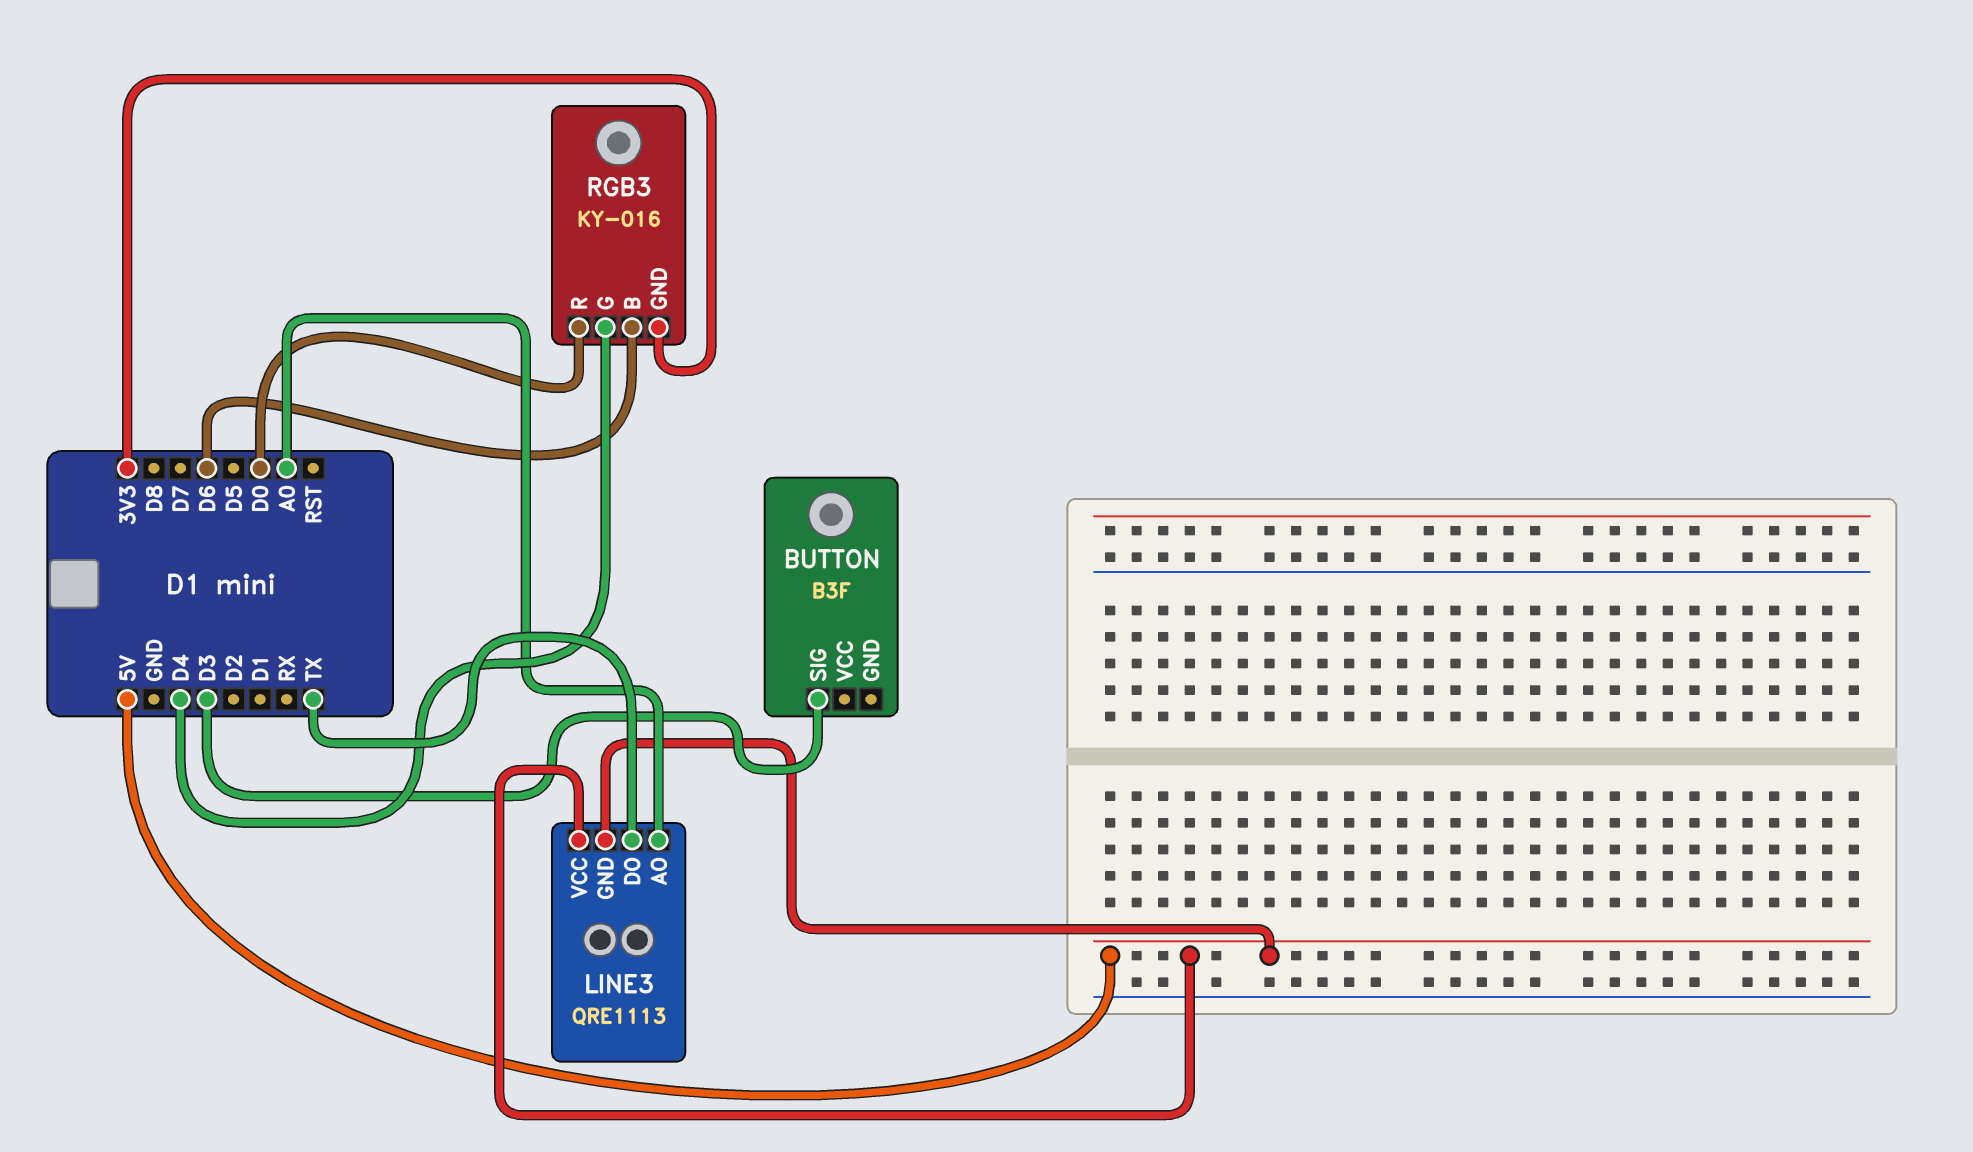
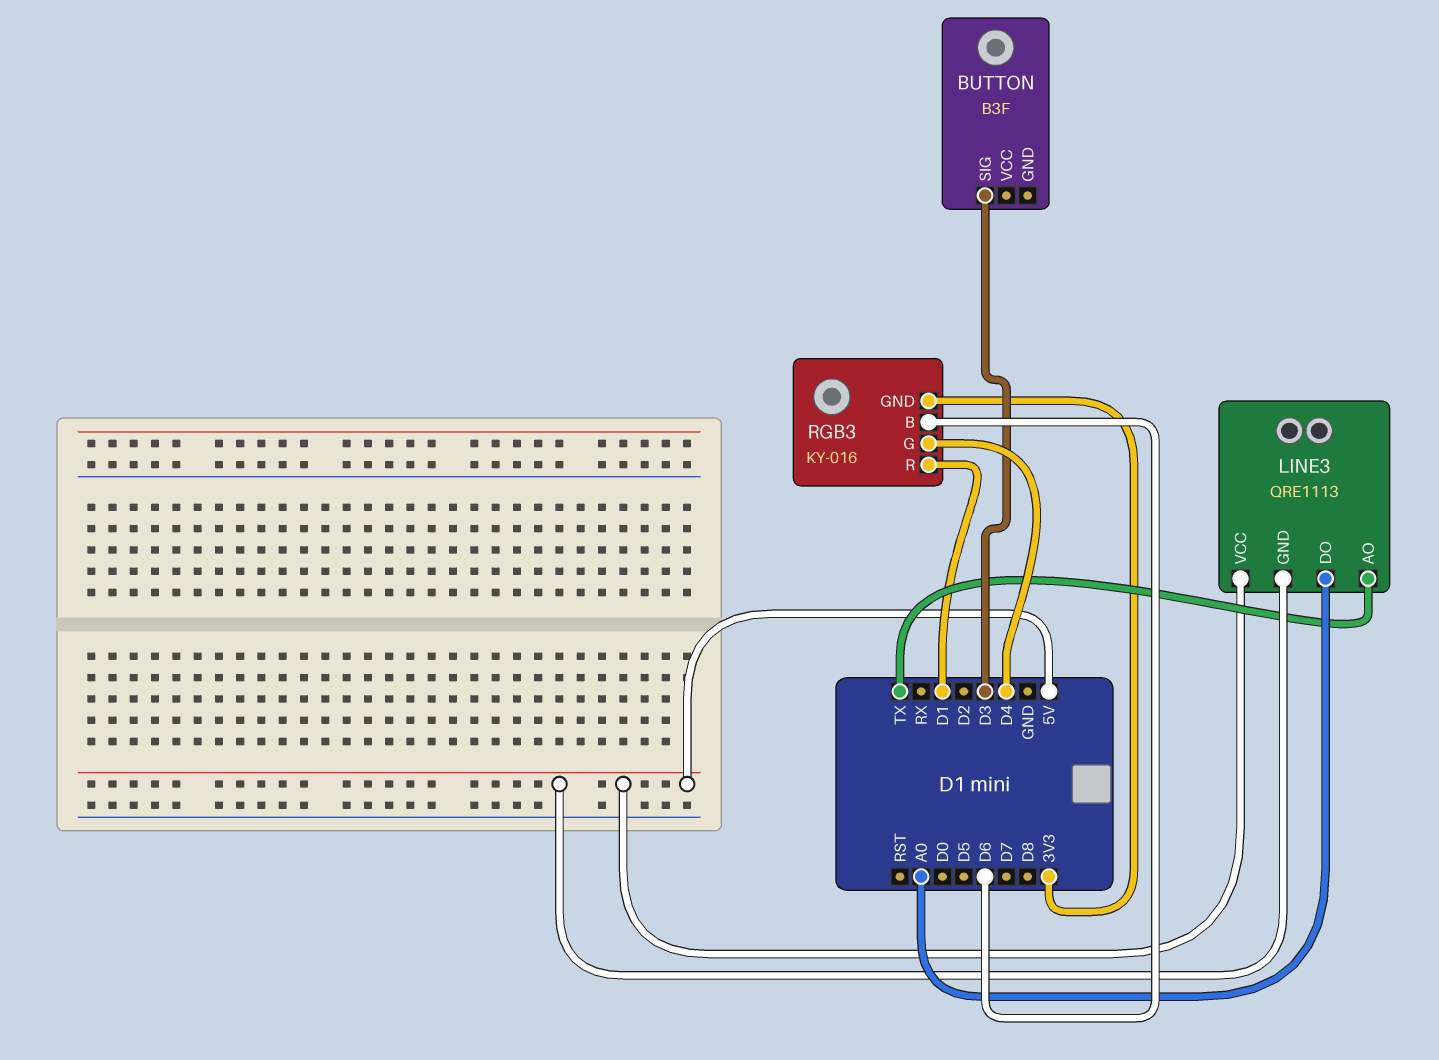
LINE3 pin AO: A0 -> TX
LINE3 pin DO: TX -> A0
RGB3 pin R: D0 -> D1

